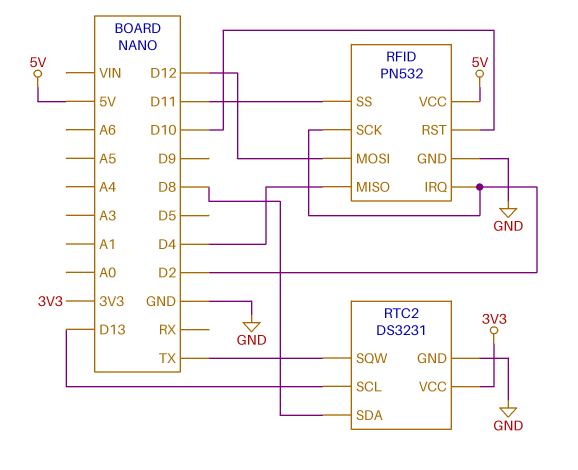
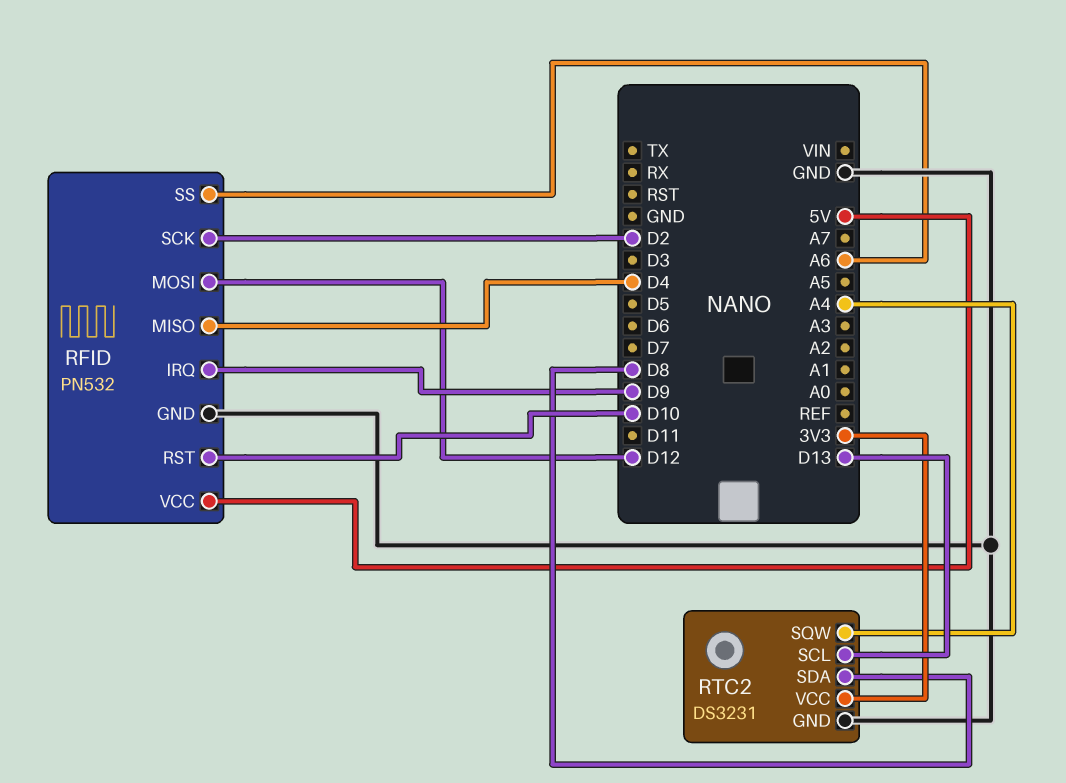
RFID pin IRQ: D2 -> D9
RFID pin SS: D11 -> A6
RTC2 pin SQW: TX -> A4

